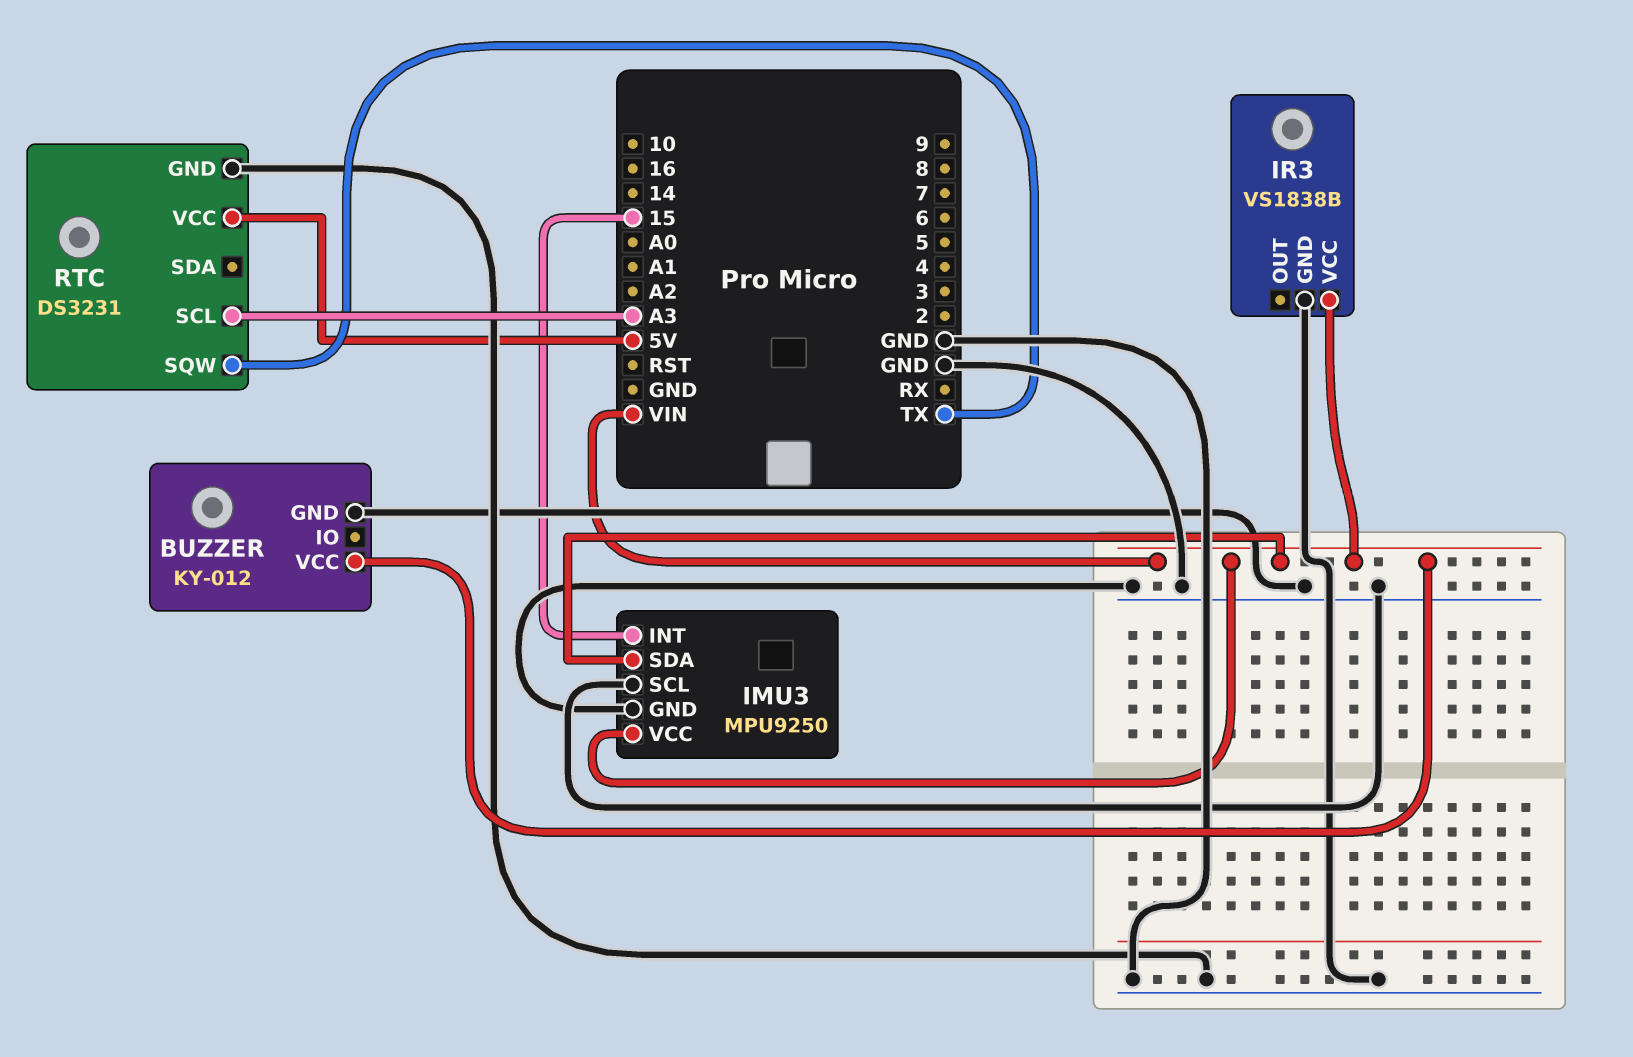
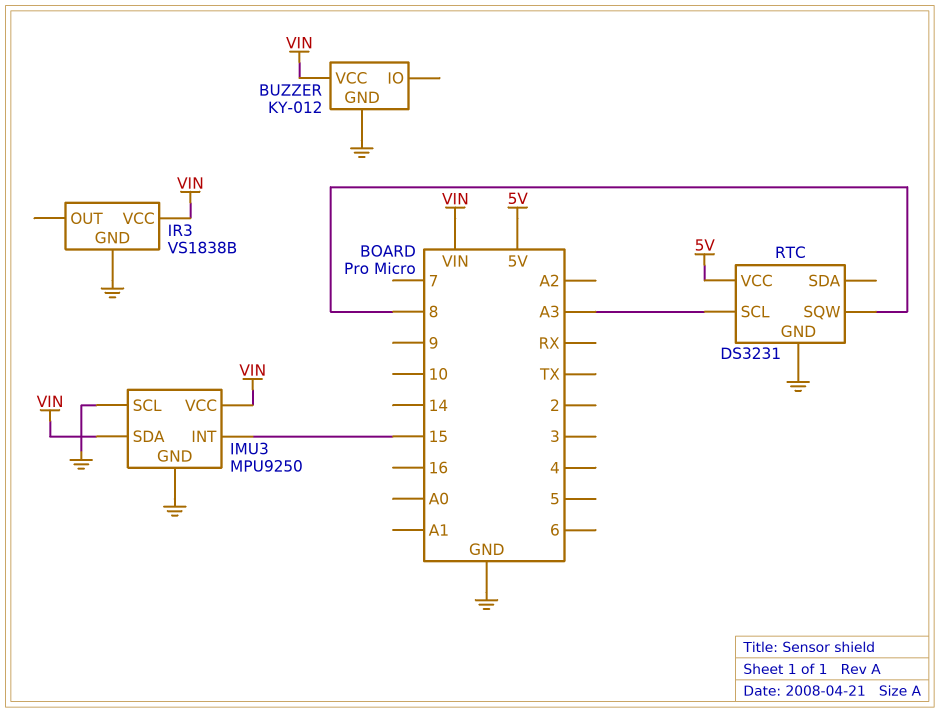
RTC pin SQW: TX -> 8

